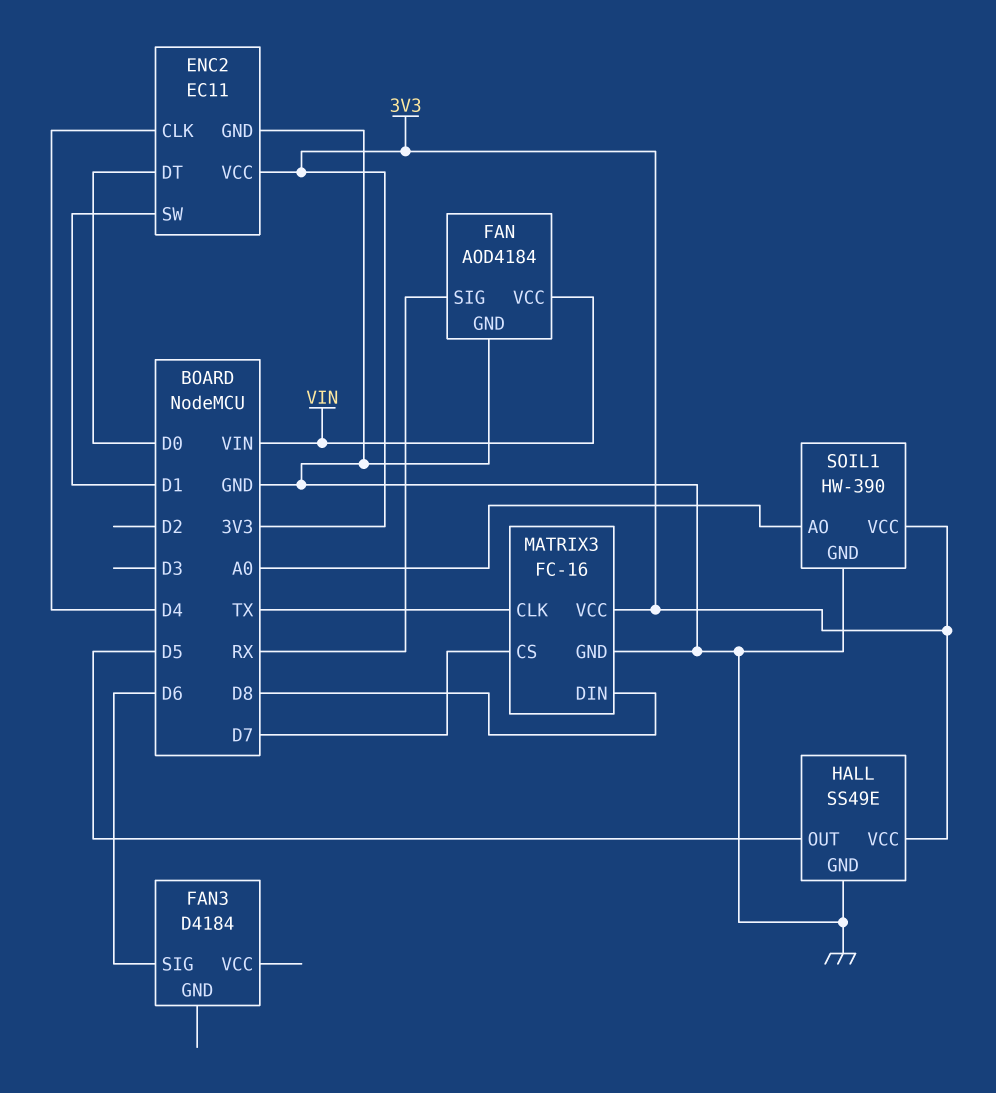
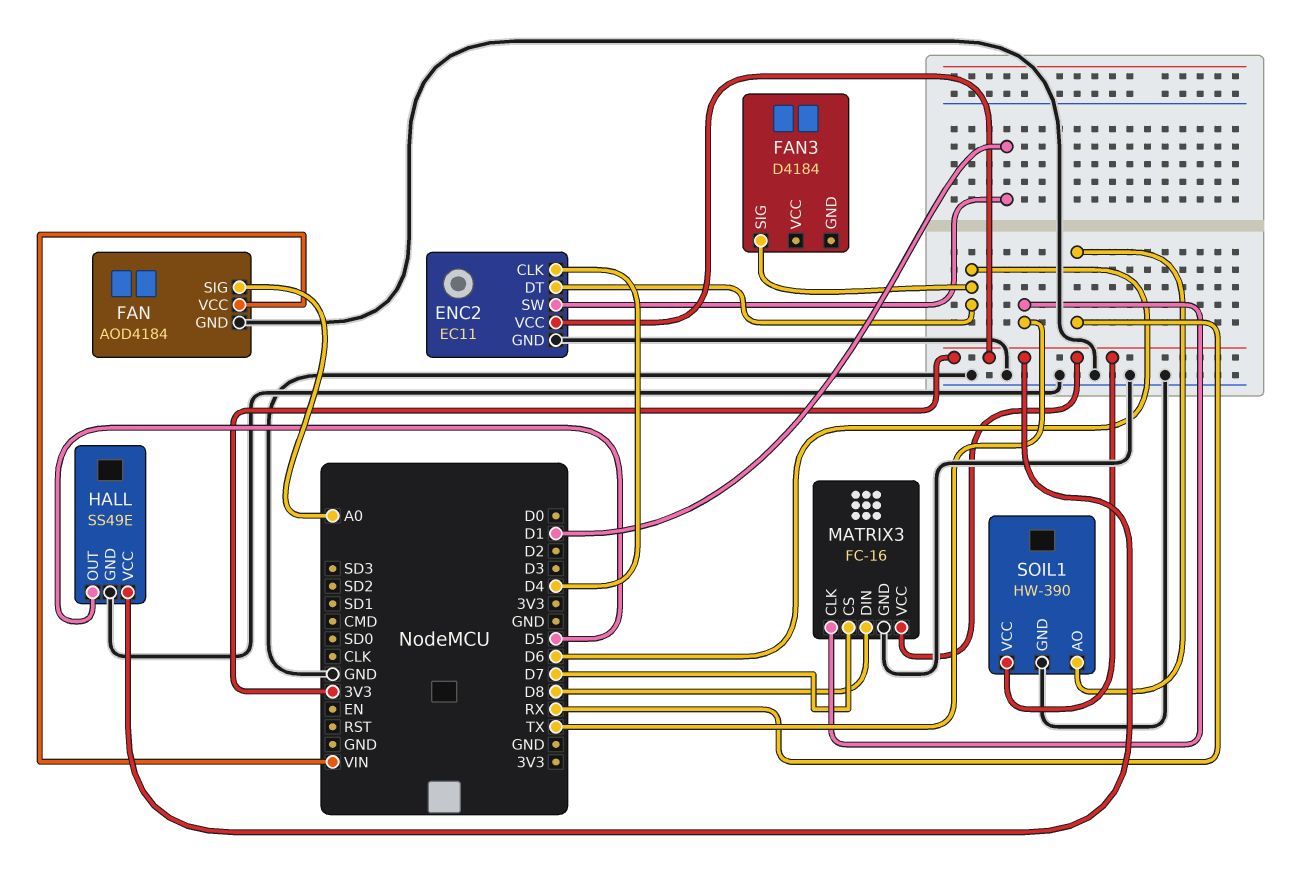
ENC2 pin DT: D0 -> D6
FAN pin SIG: RX -> A0
SOIL1 pin AO: A0 -> RX

